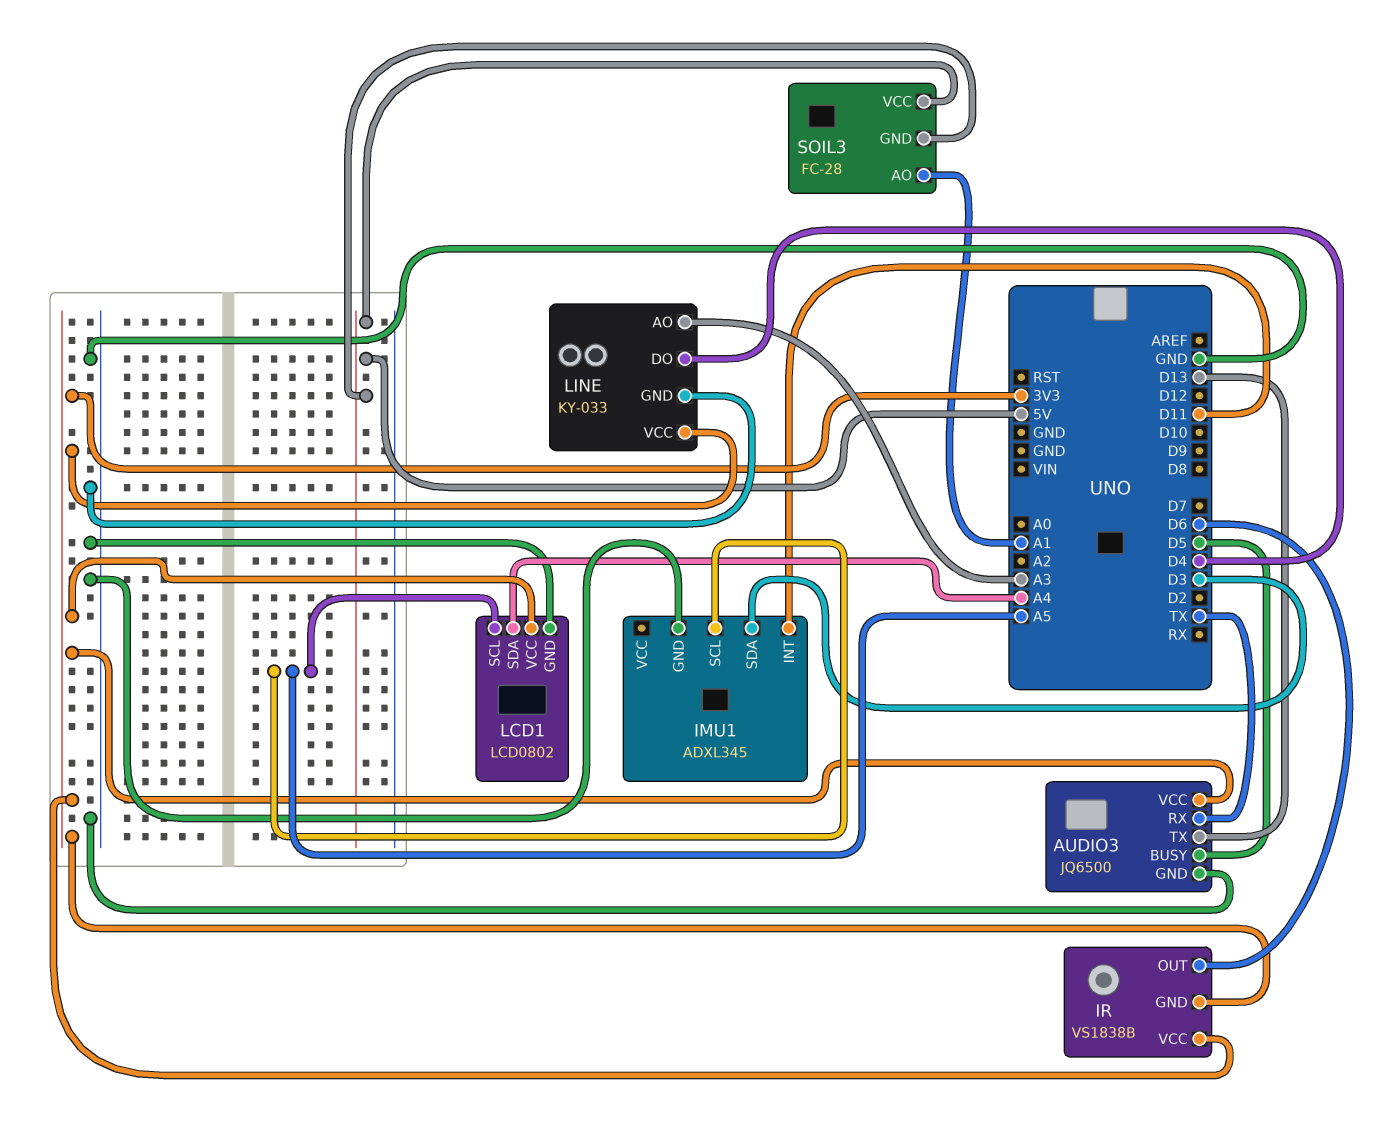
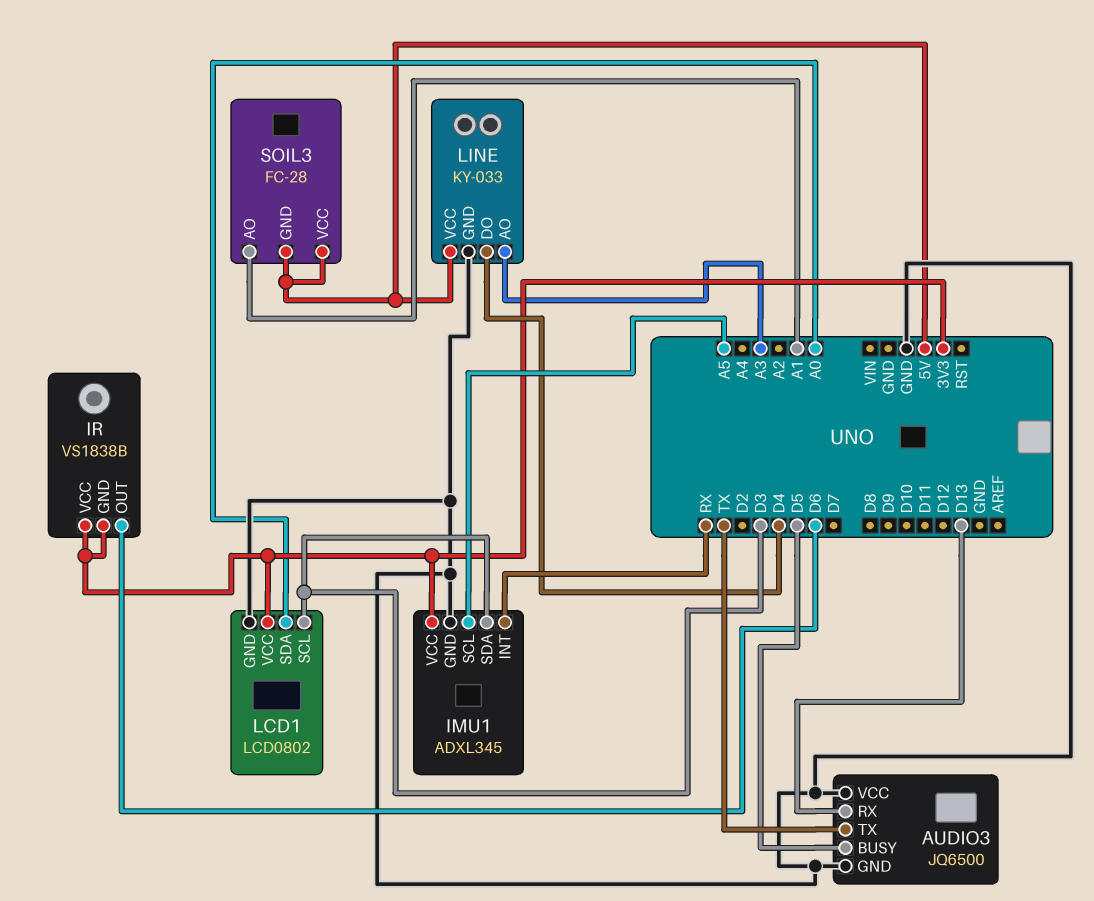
AUDIO3 pin RX: TX -> D13
AUDIO3 pin TX: D13 -> TX
AUDIO3 pin VCC: 3V3 -> GND
IMU1 pin INT: D11 -> RX
IMU1 pin VCC: none -> 3V3
LCD1 pin SCL: A5 -> D3
LCD1 pin SDA: A4 -> A0
LINE pin VCC: 3V3 -> 5V

